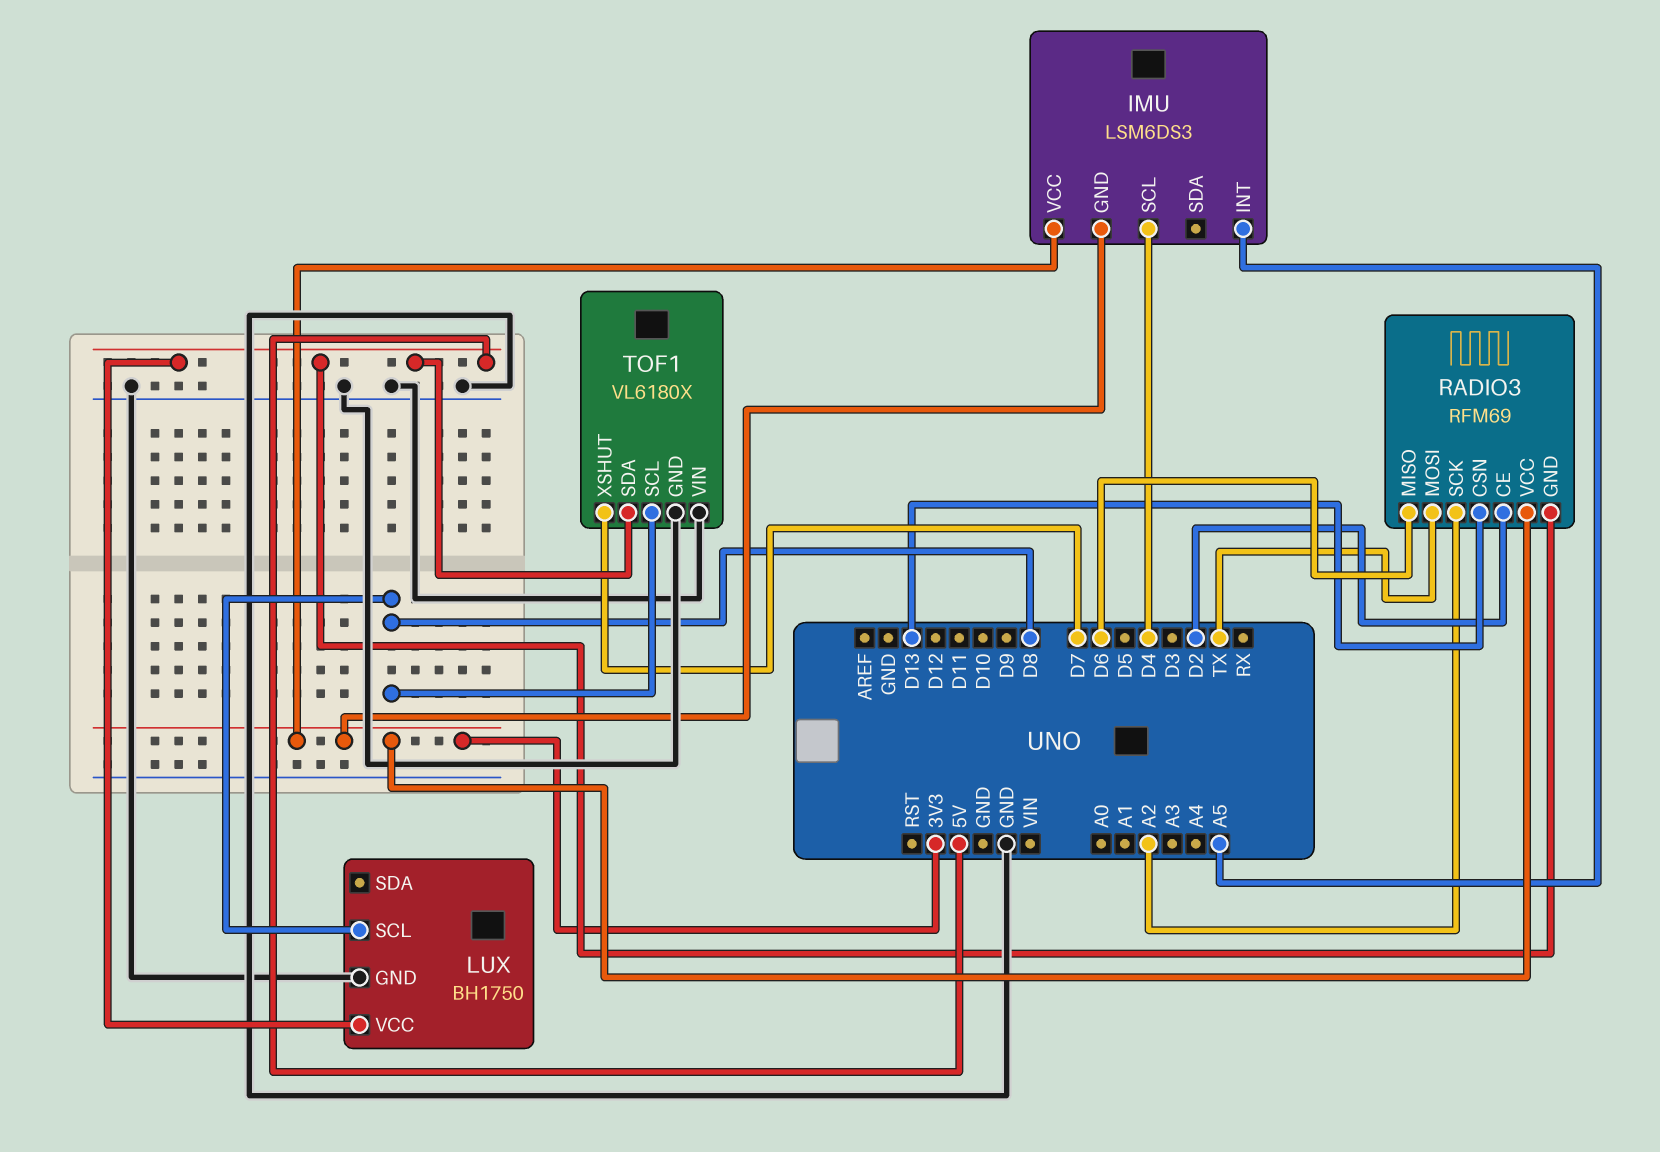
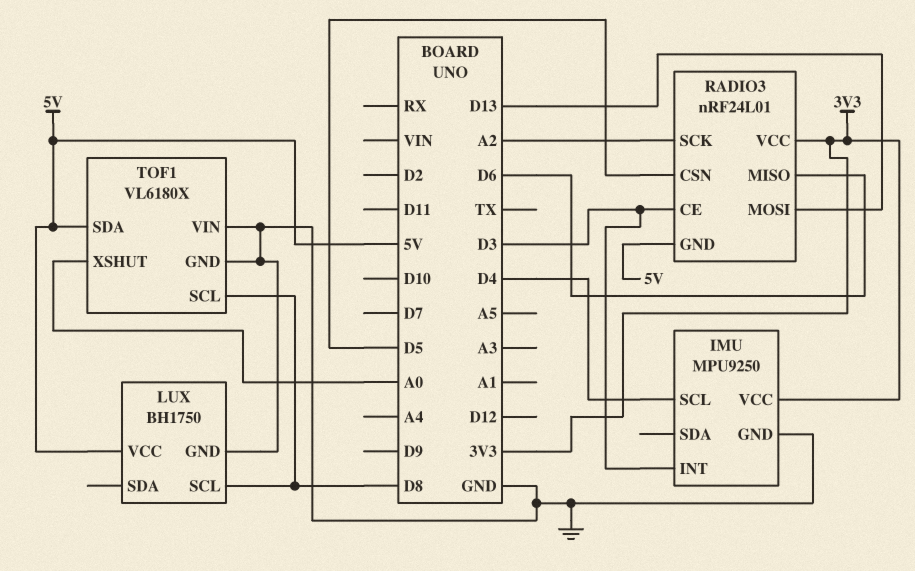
IMU: LSM6DS3 -> MPU9250
IMU pin GND: 3V3 -> GND
IMU pin INT: A5 -> D3
RADIO3: RFM69 -> nRF24L01
RADIO3 pin CE: D2 -> D3
RADIO3 pin CSN: D13 -> D5
RADIO3 pin MOSI: TX -> D13
TOF1 pin XSHUT: D7 -> A0

